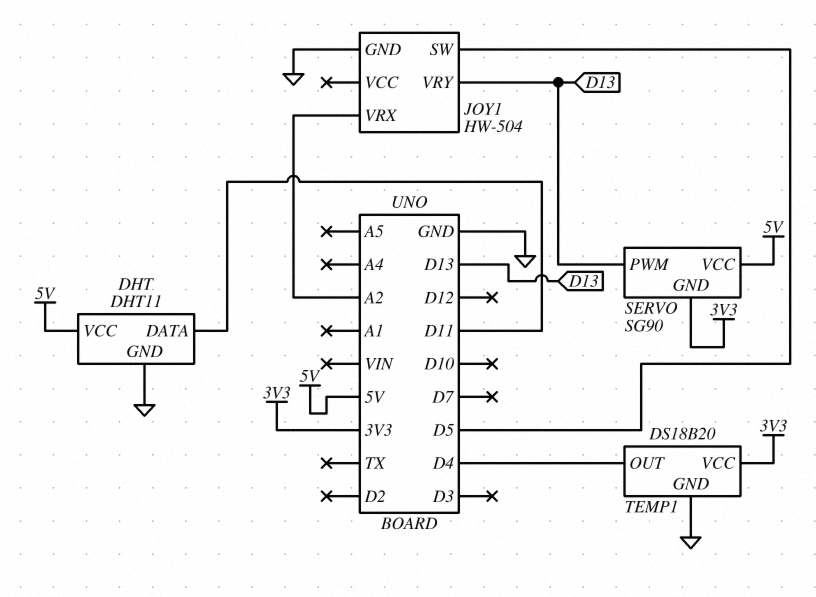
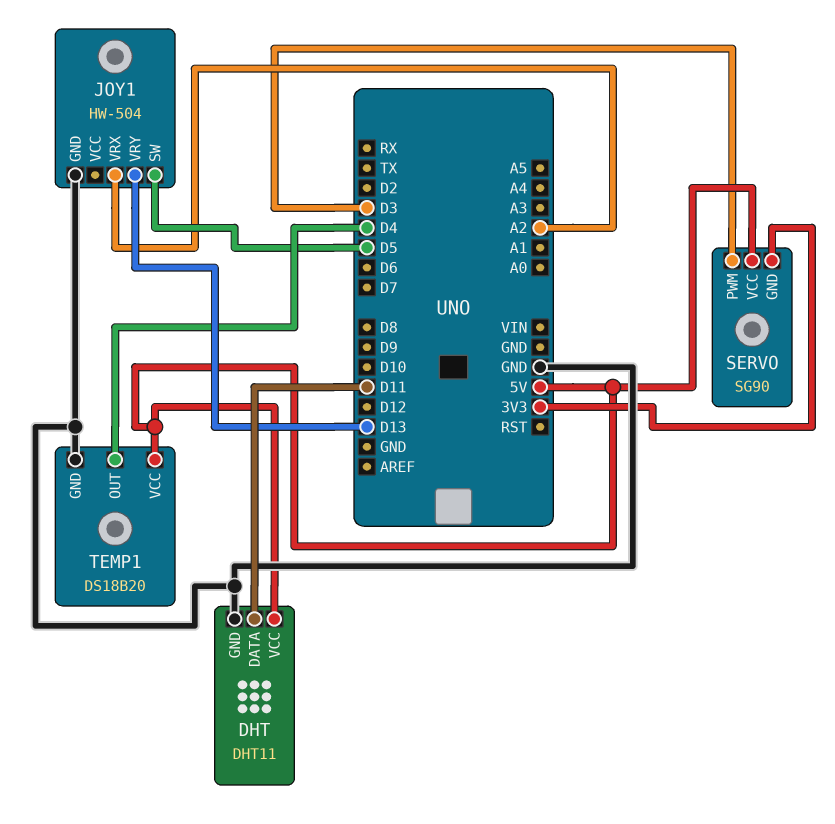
SERVO pin PWM: D13 -> D3
TEMP1 pin VCC: 3V3 -> 5V

